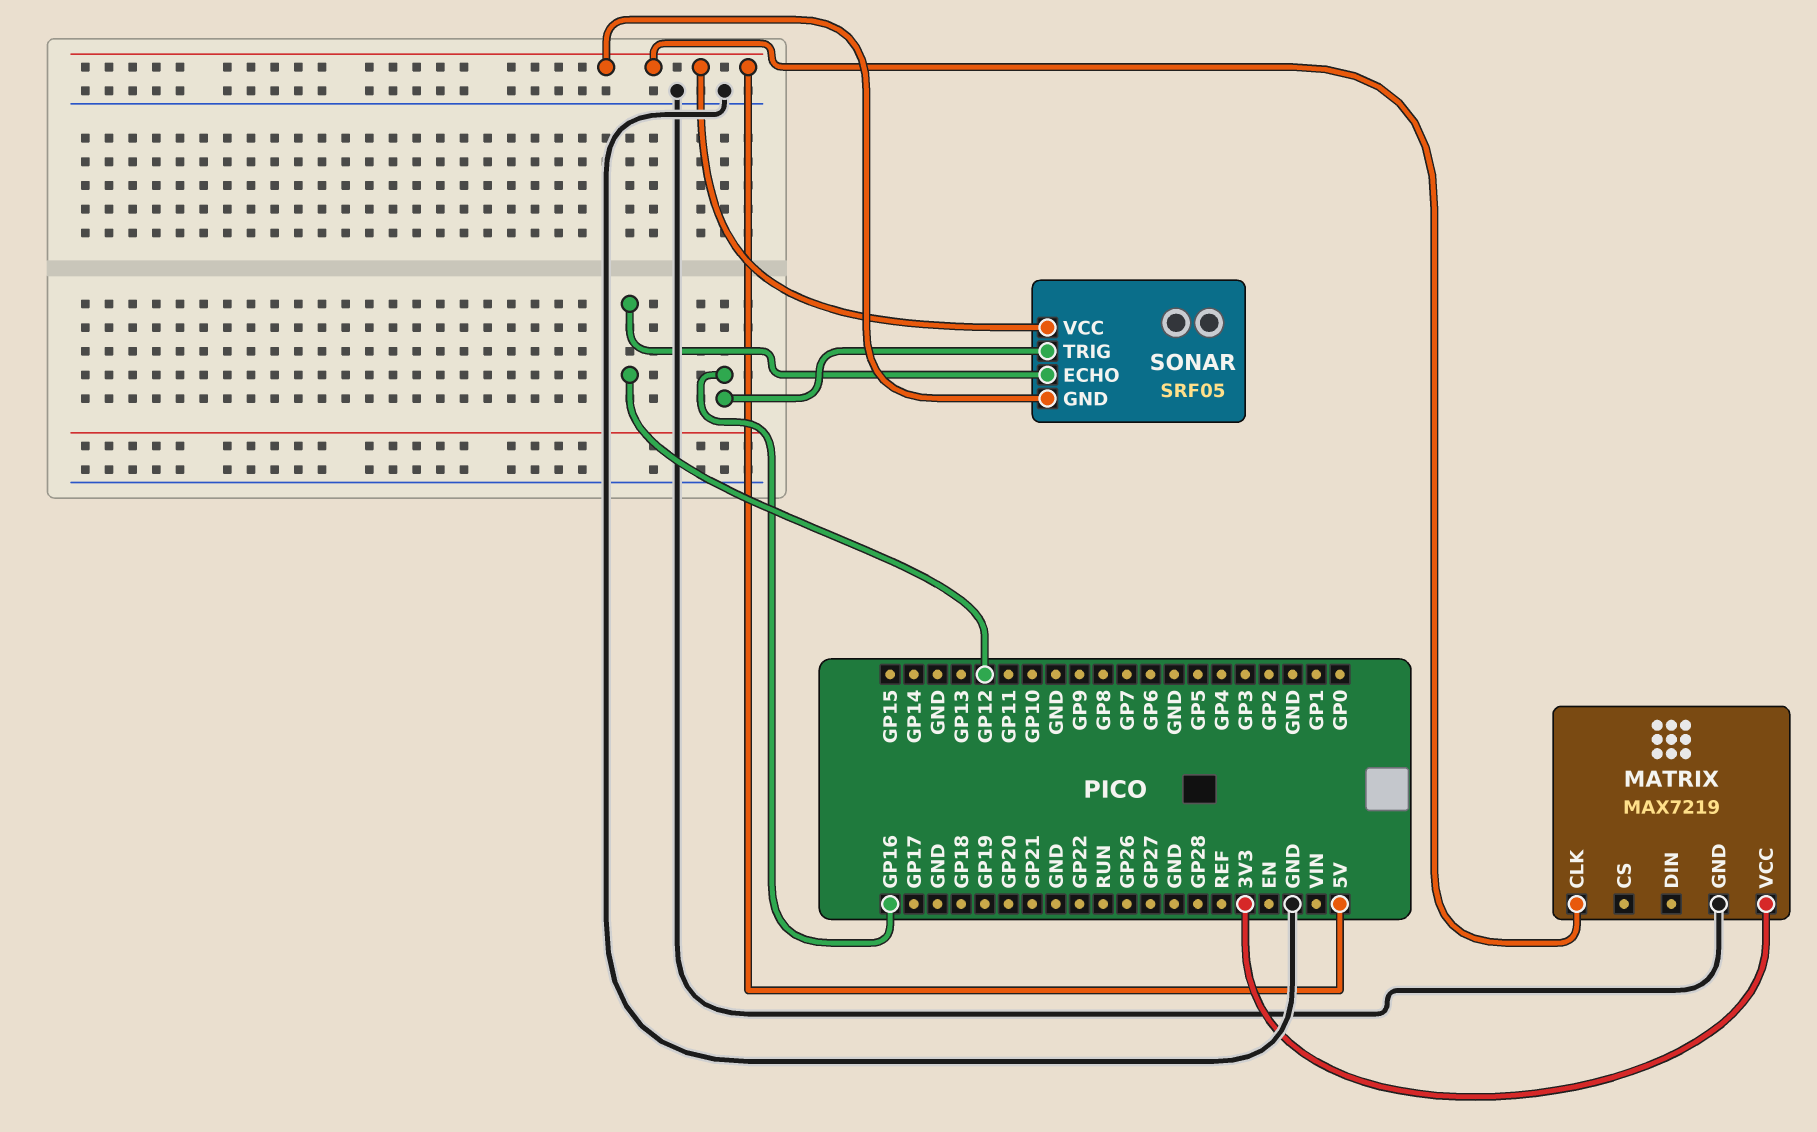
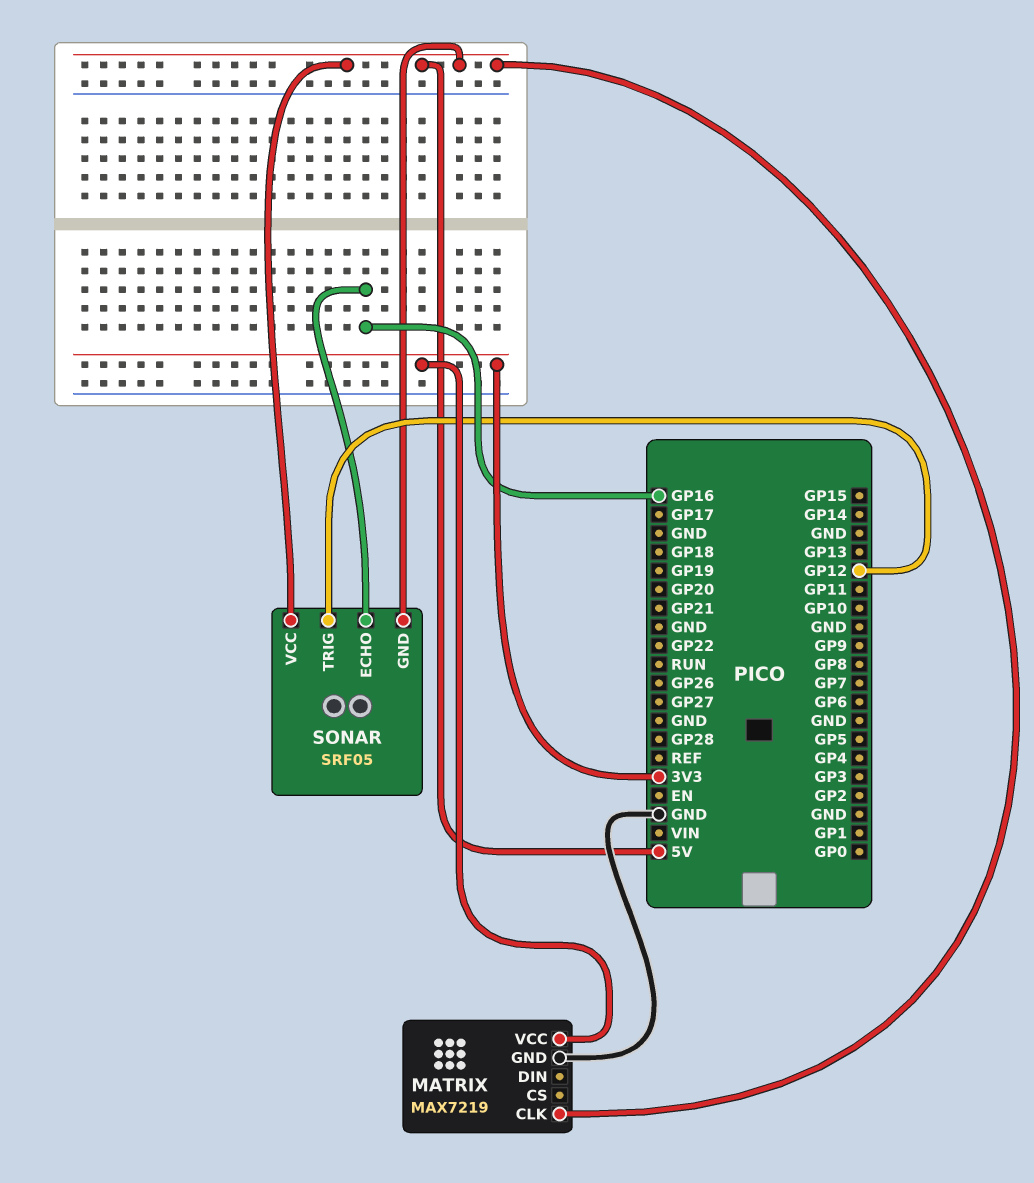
SONAR pin ECHO: GP12 -> GP16
SONAR pin TRIG: GP16 -> GP12

